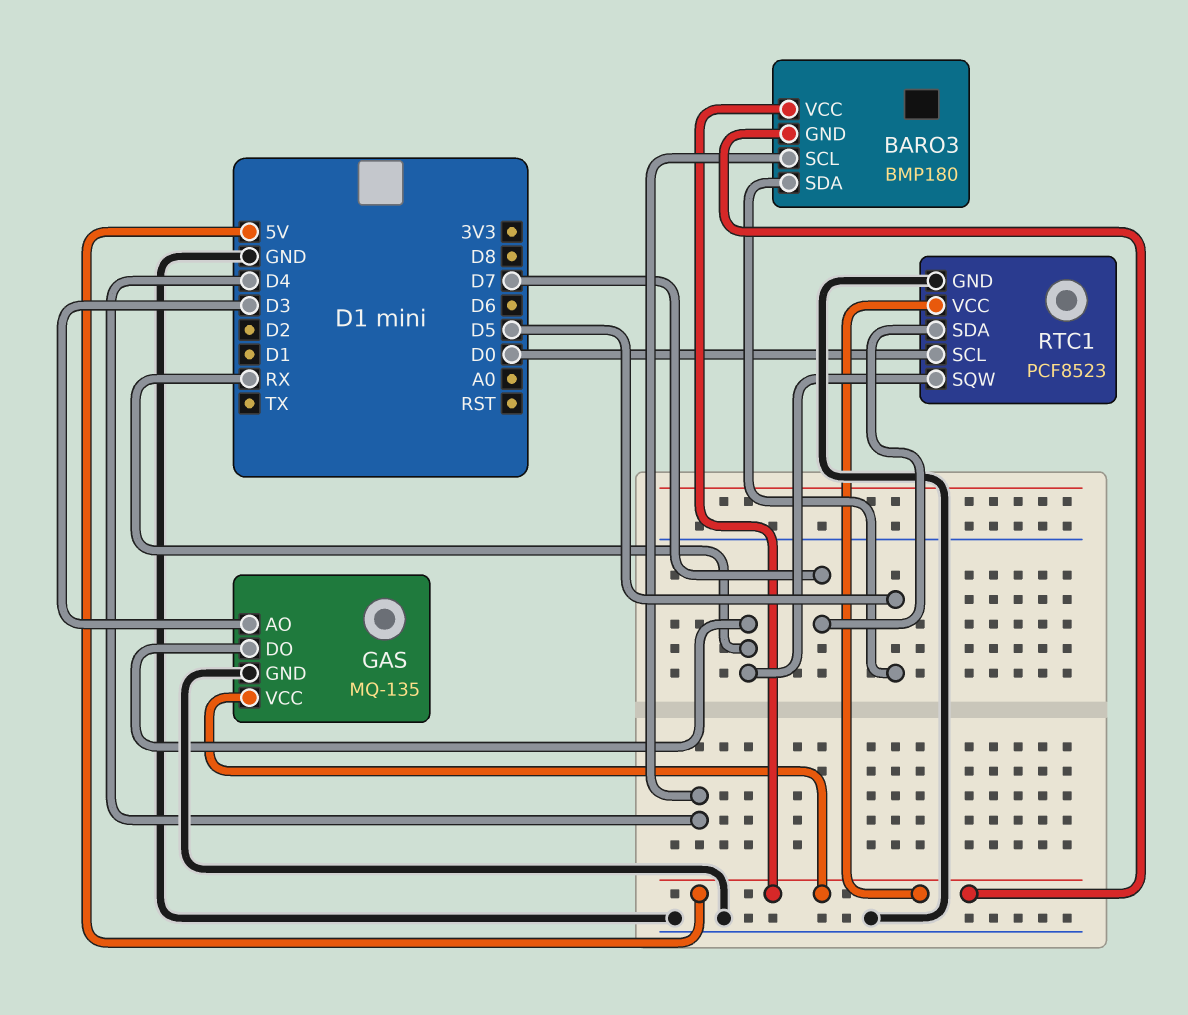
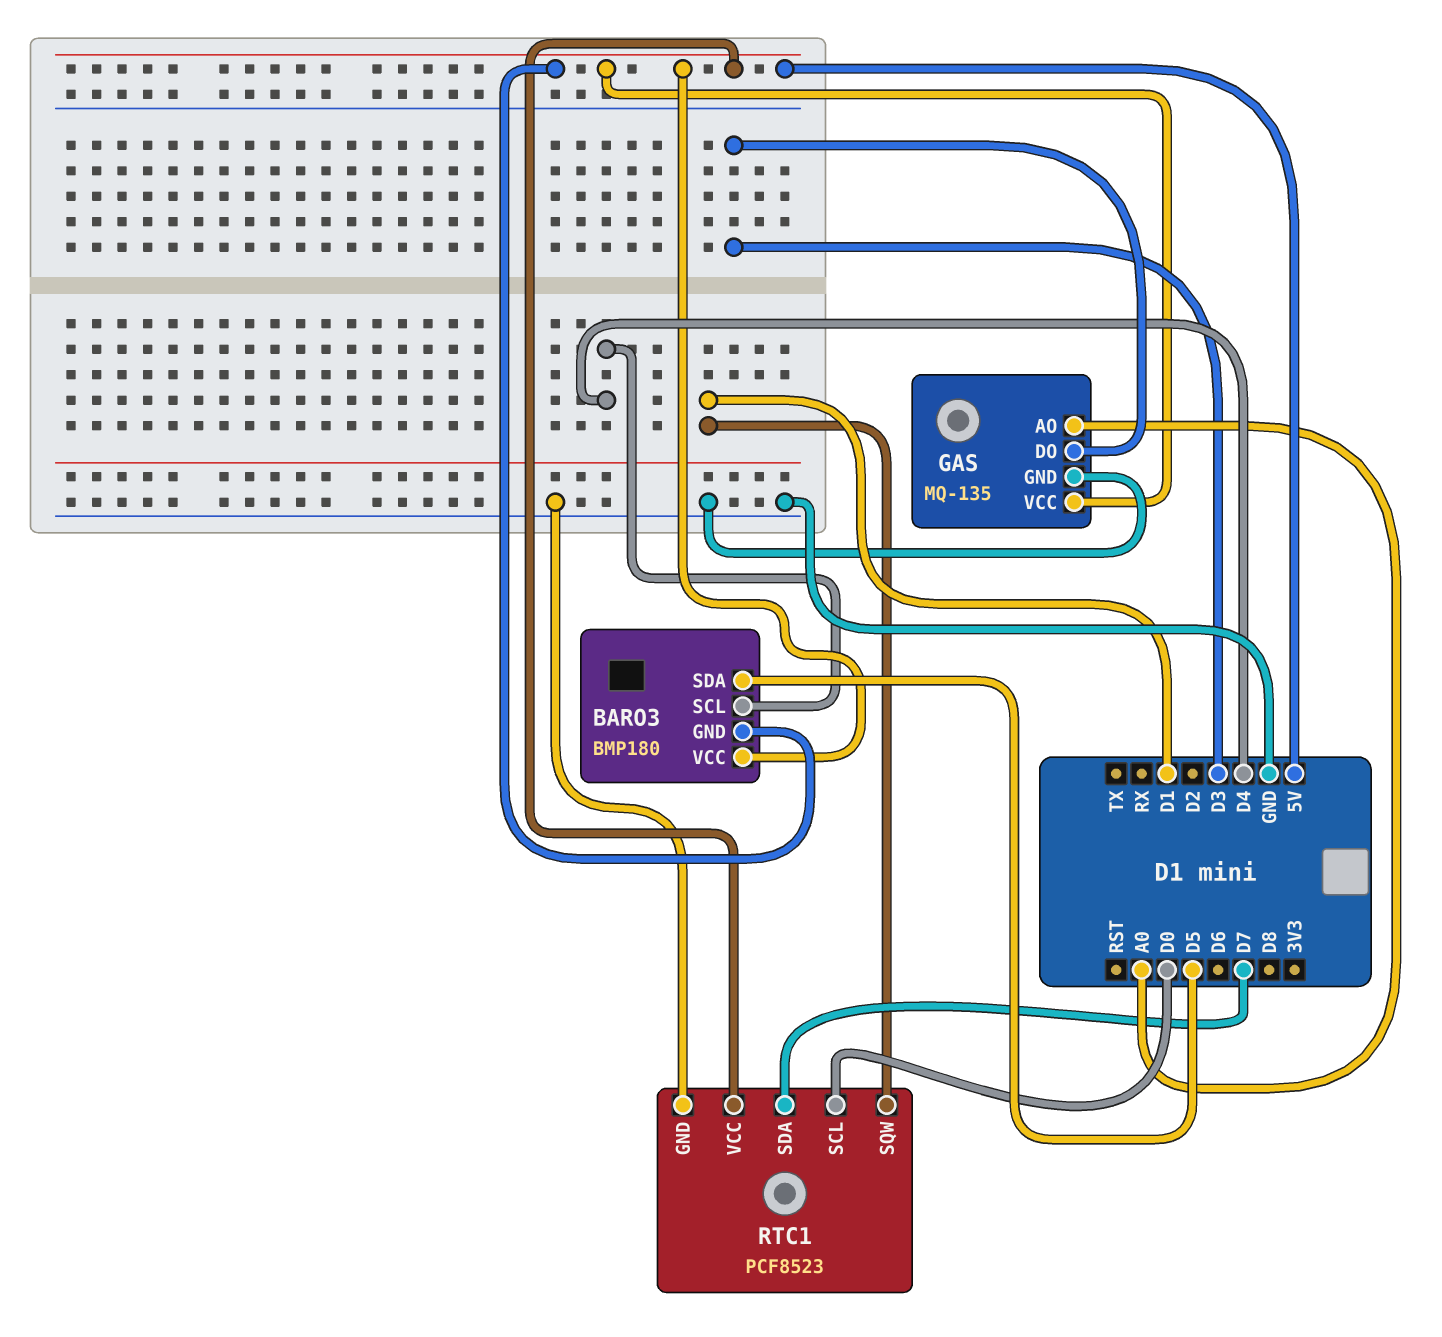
GAS pin AO: D3 -> A0
GAS pin DO: RX -> D3
RTC1 pin SQW: RX -> D1

